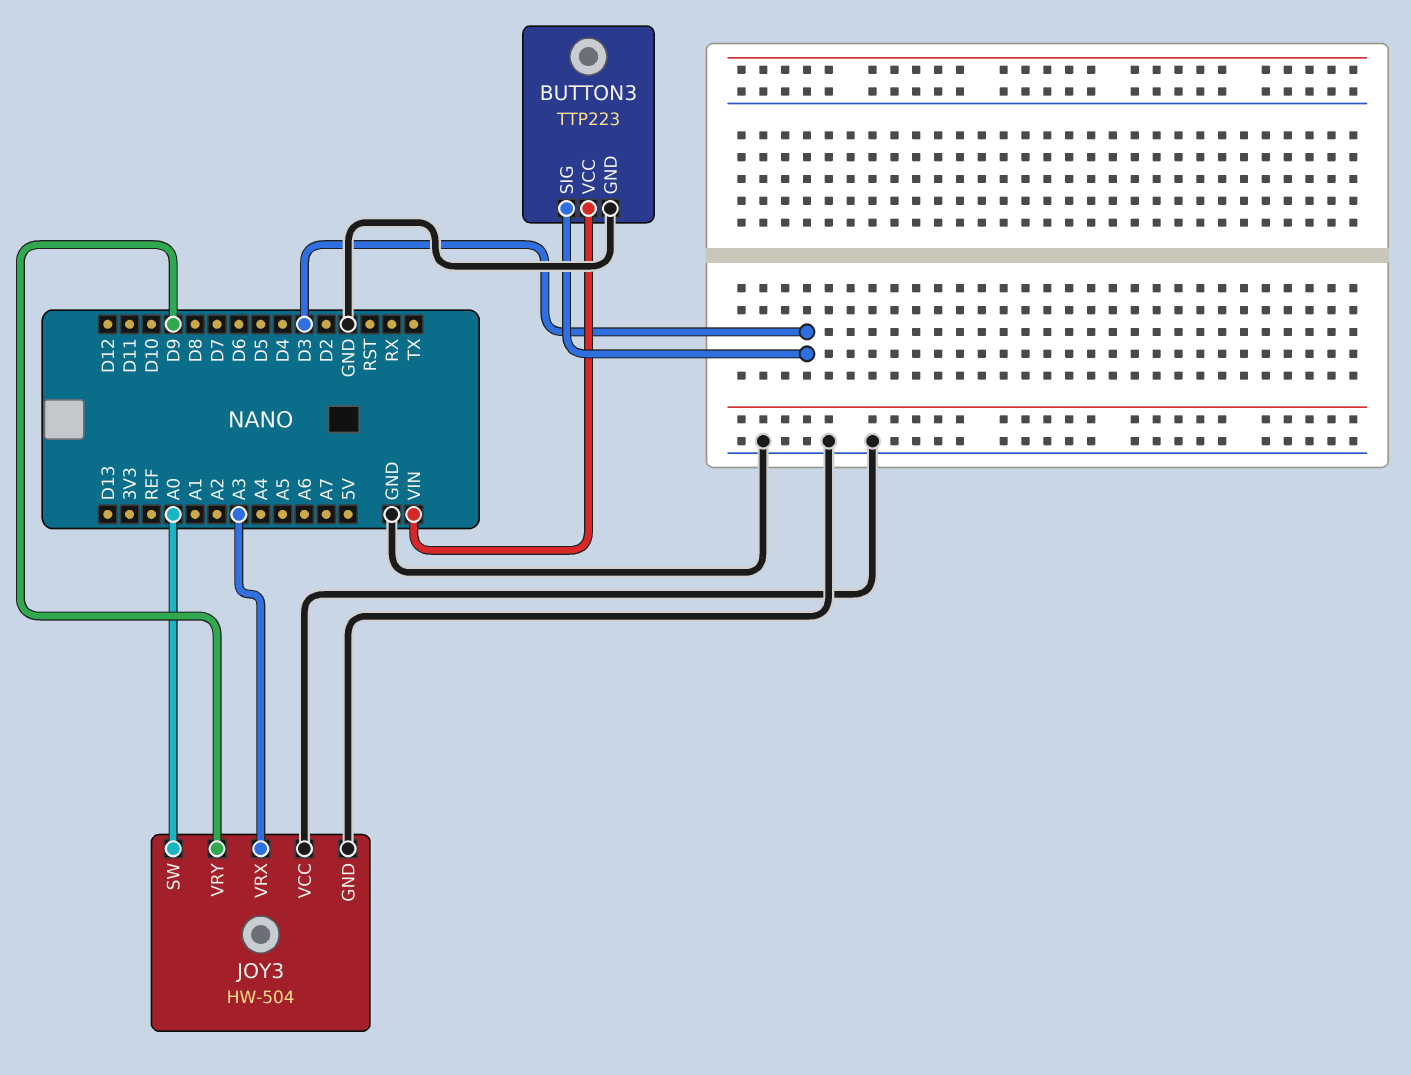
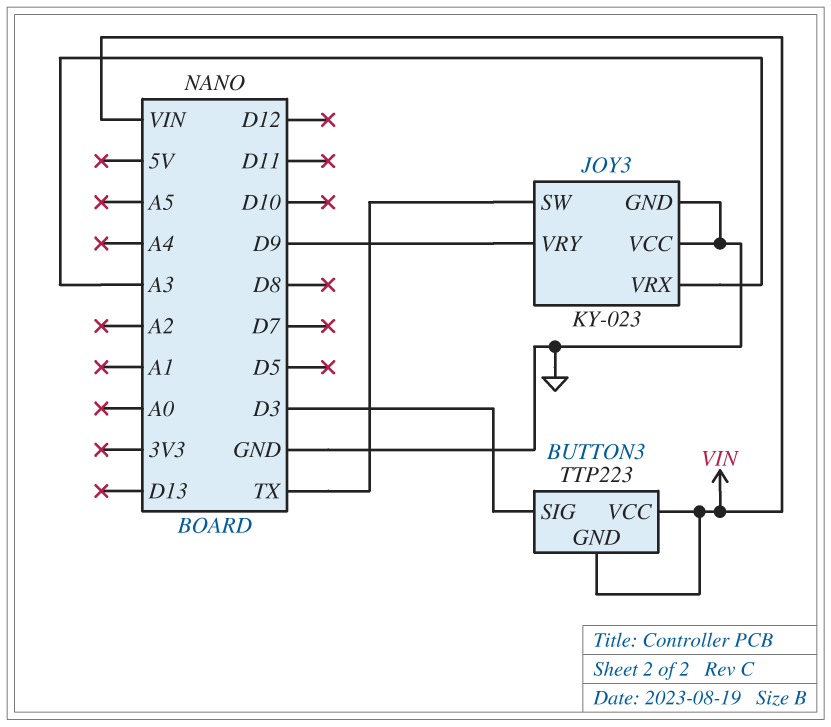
BUTTON3 pin GND: GND -> VIN
JOY3: HW-504 -> KY-023
JOY3 pin SW: A0 -> TX

